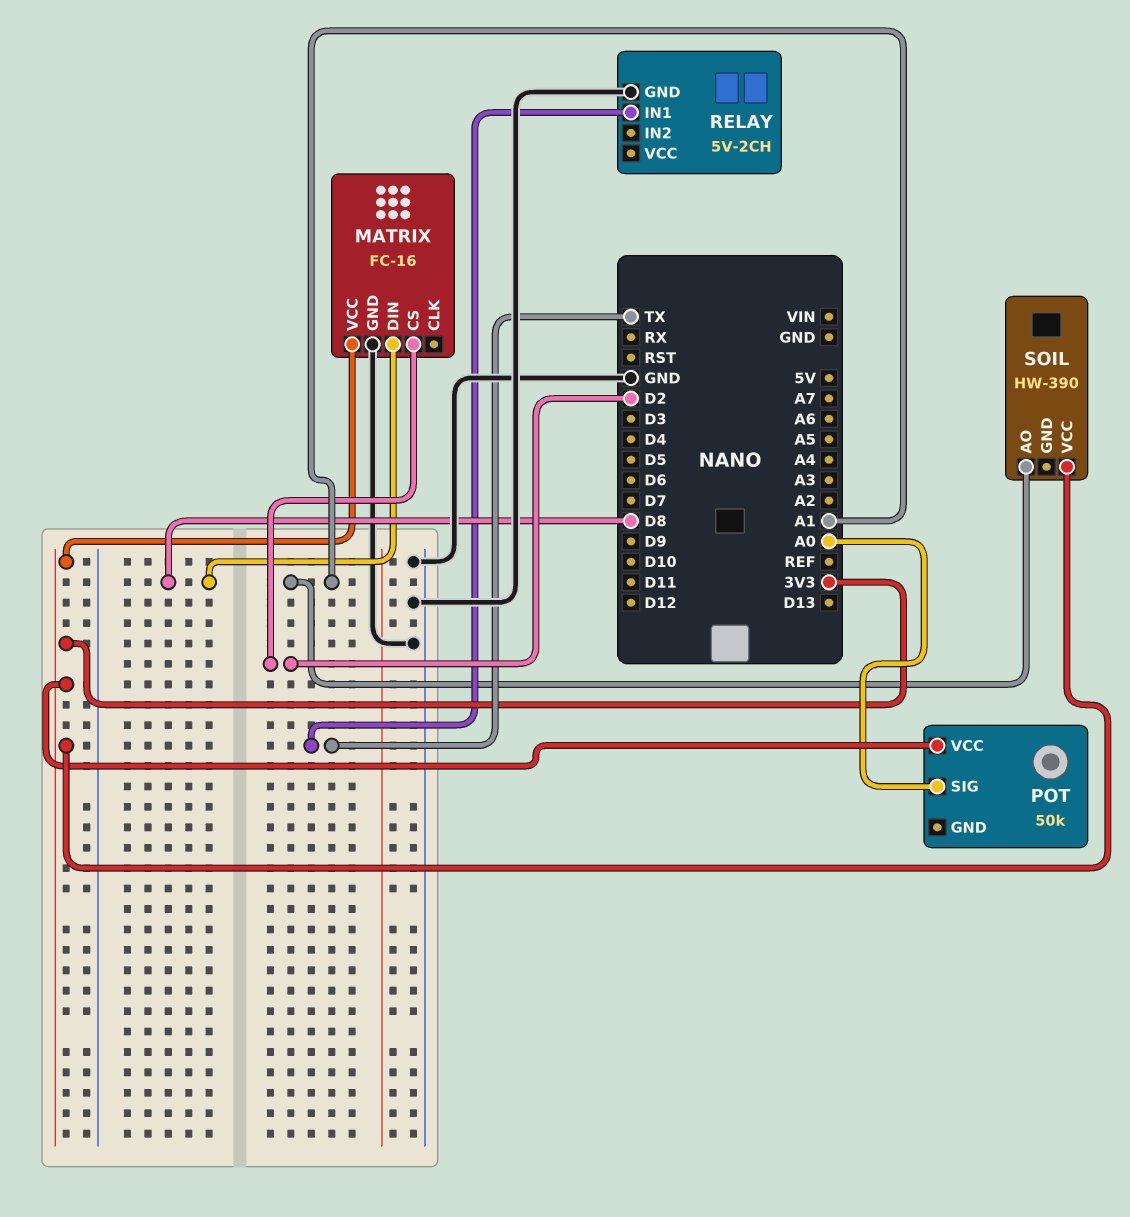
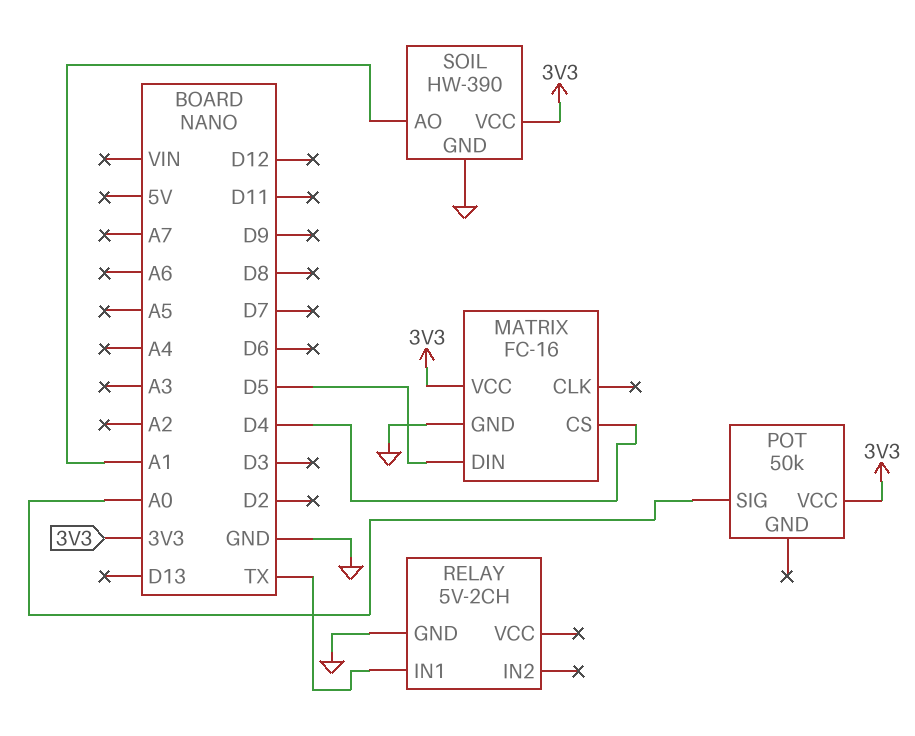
MATRIX pin CS: D2 -> D4
MATRIX pin DIN: D8 -> D5
SOIL pin GND: none -> GND

